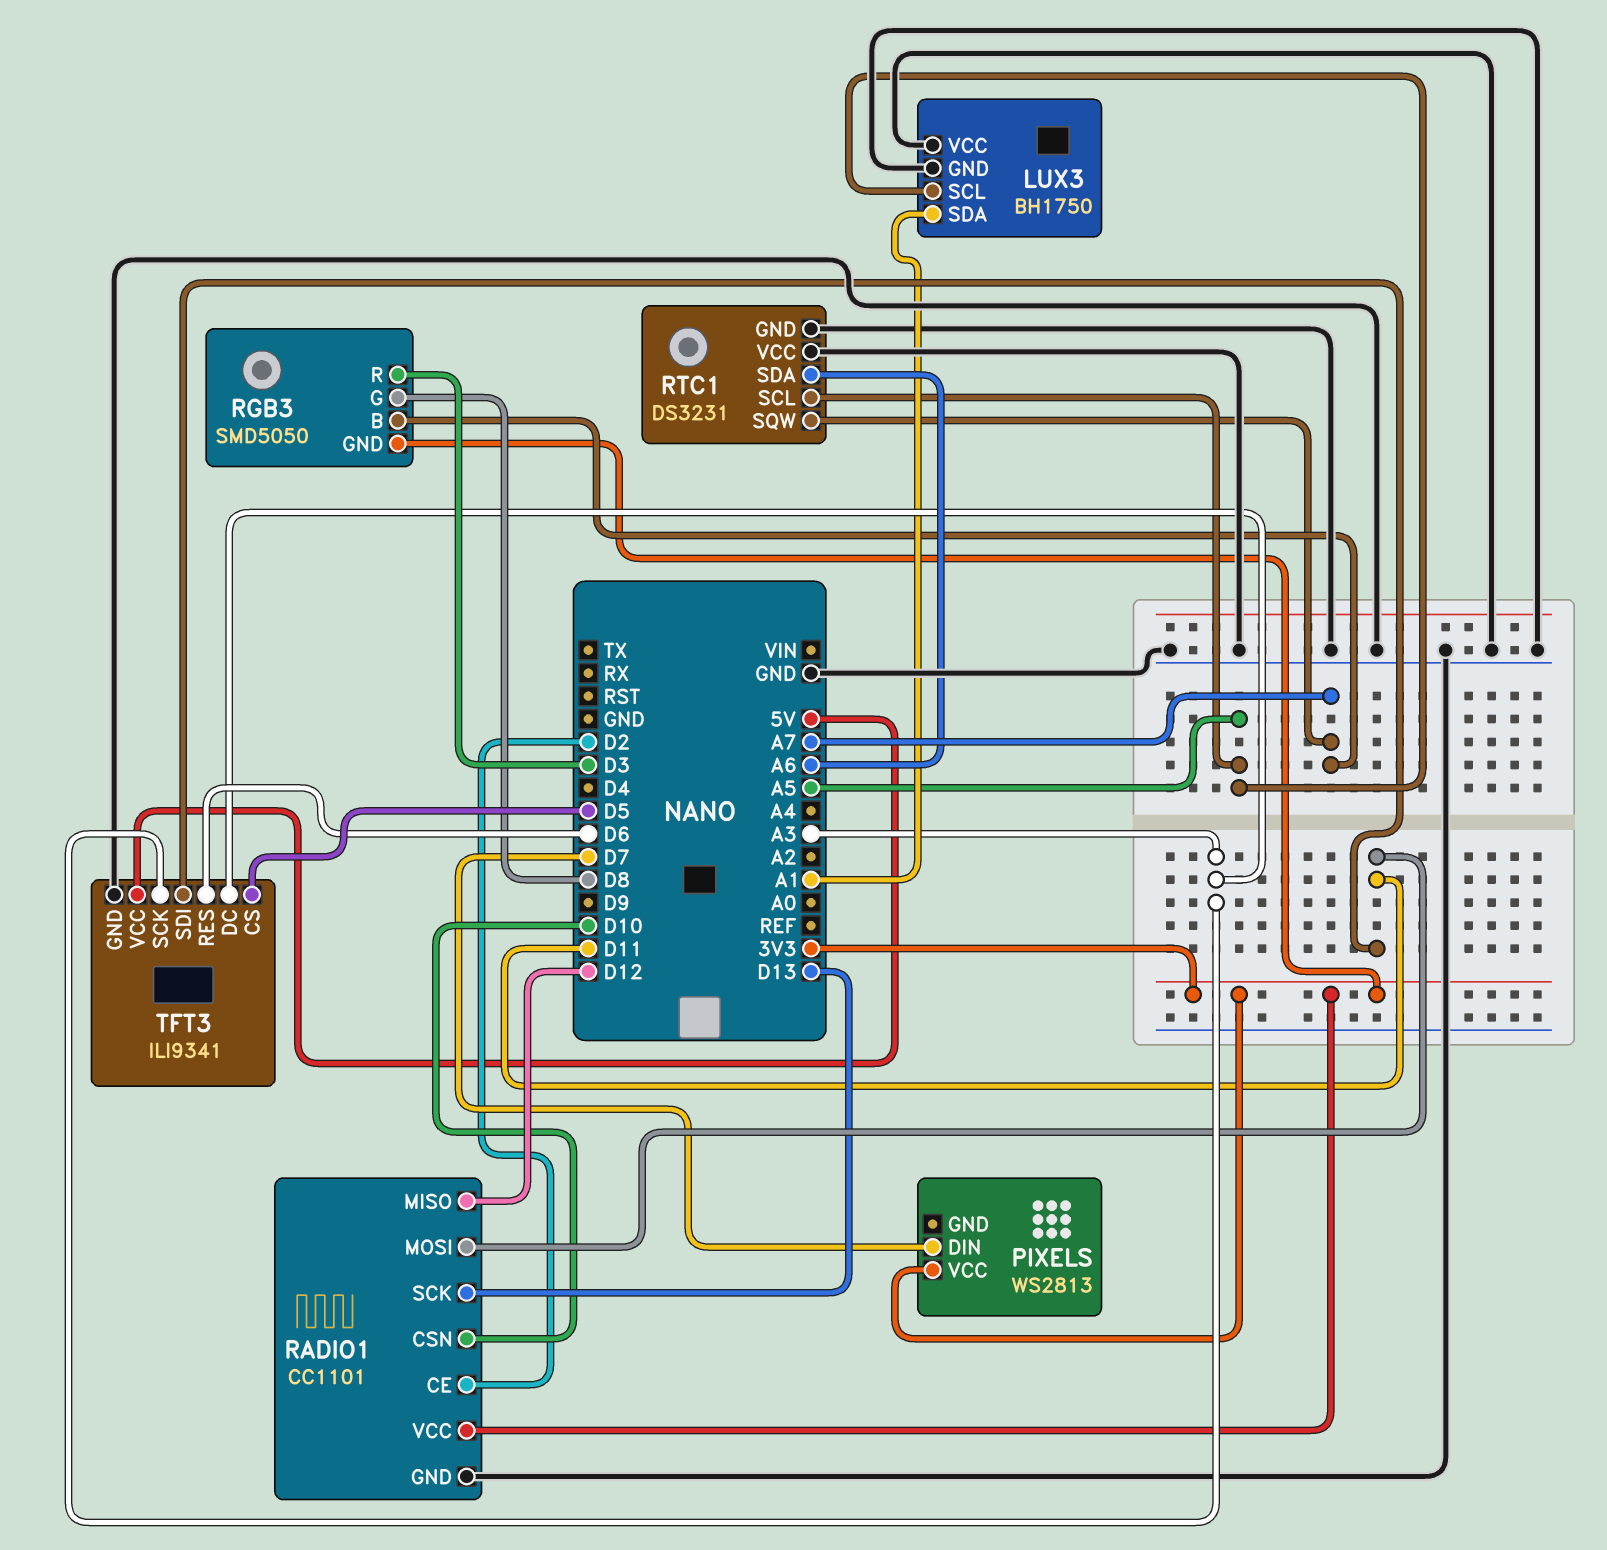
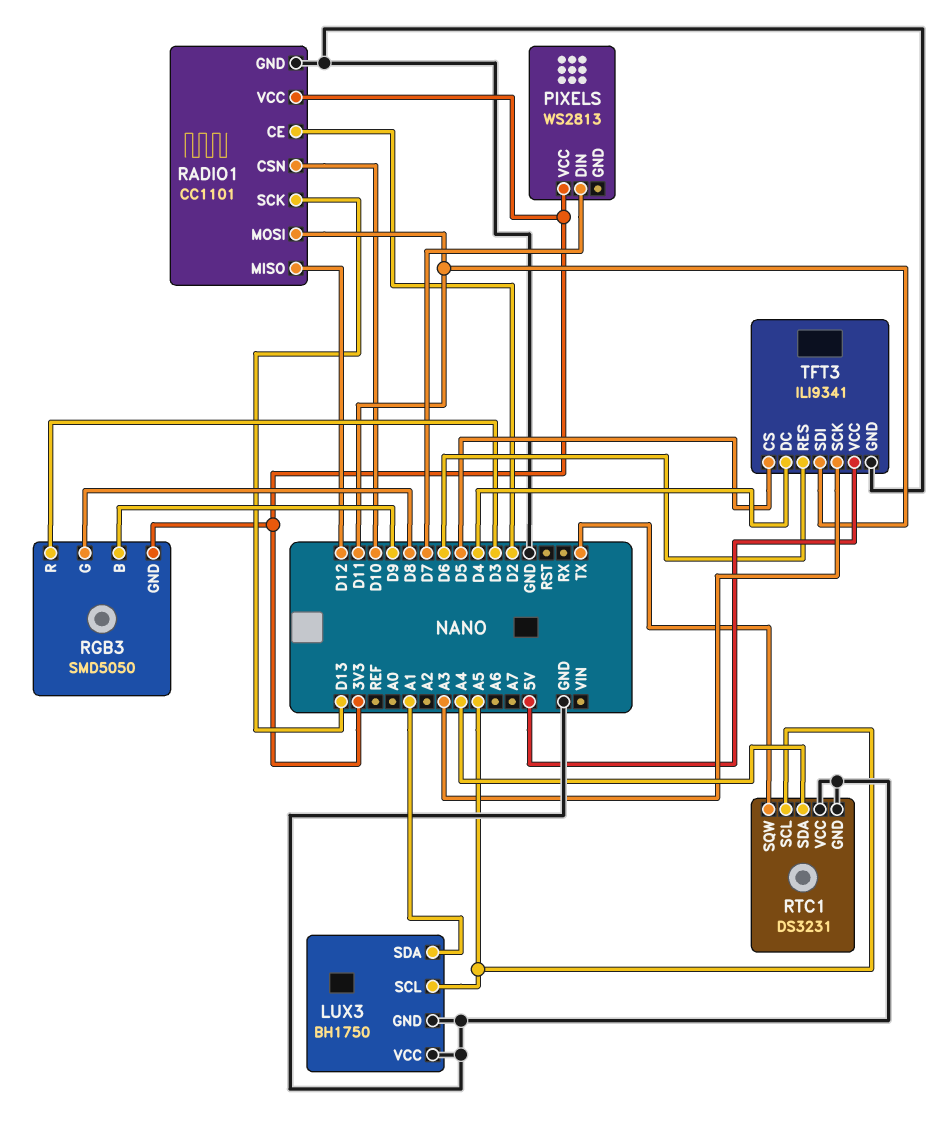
RGB3 pin B: A7 -> D9
RTC1 pin SDA: A6 -> A4
RTC1 pin SQW: A7 -> TX
TFT3 pin DC: A3 -> D4

